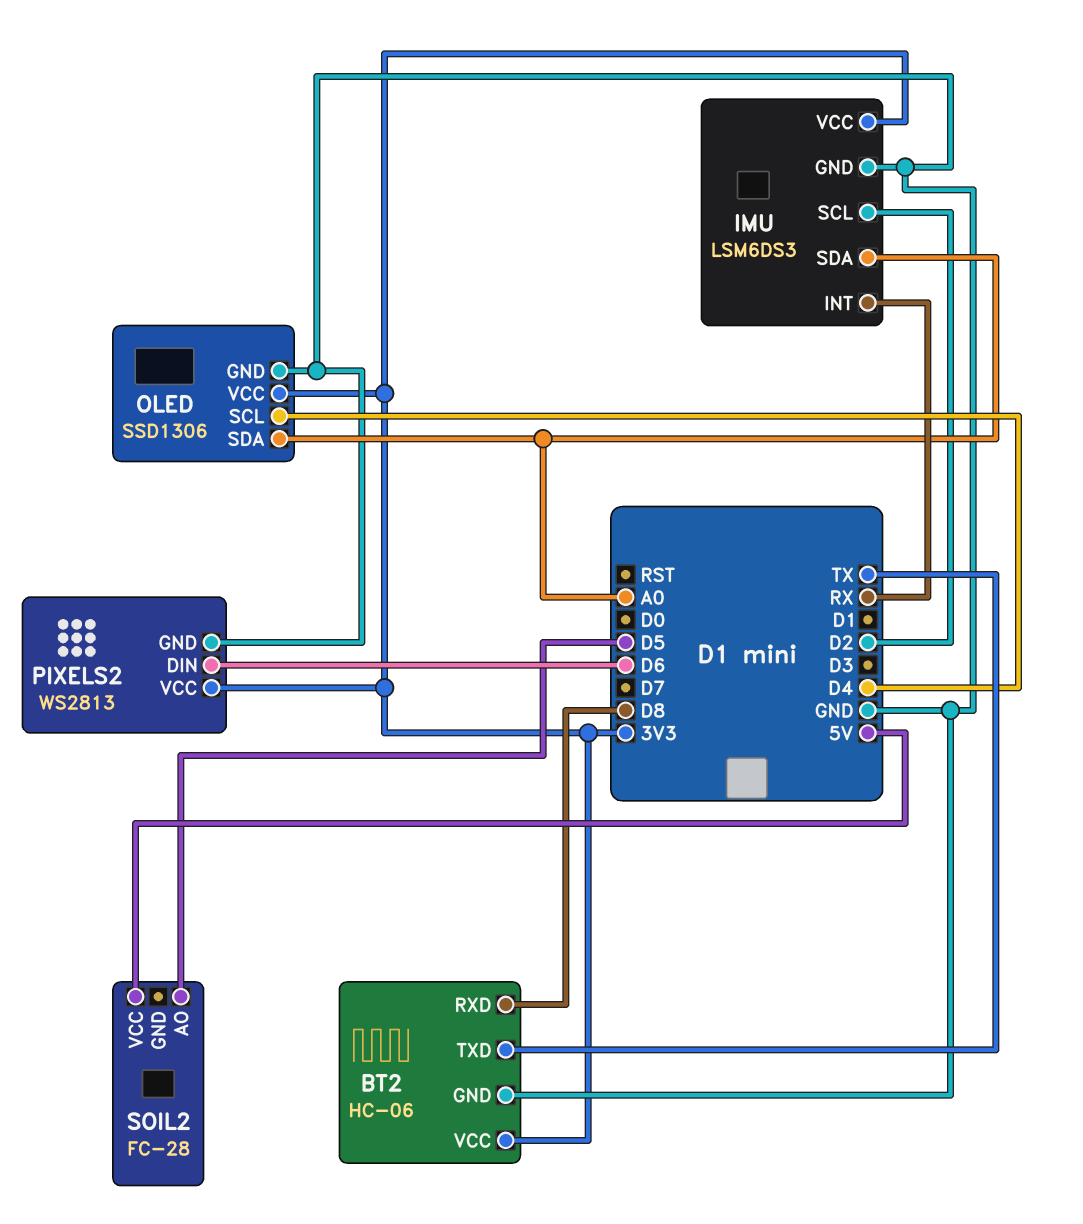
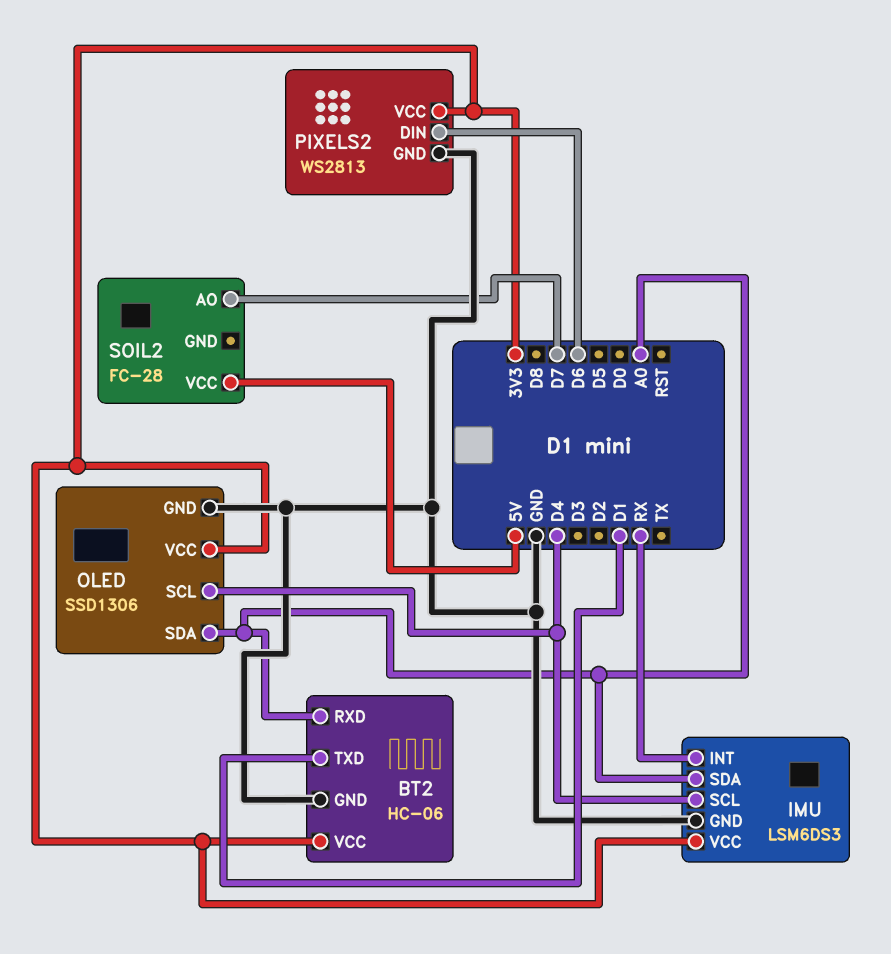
BT2 pin RXD: D8 -> A0
BT2 pin TXD: TX -> D1
IMU pin SCL: D2 -> D4
SOIL2 pin AO: D5 -> D7

